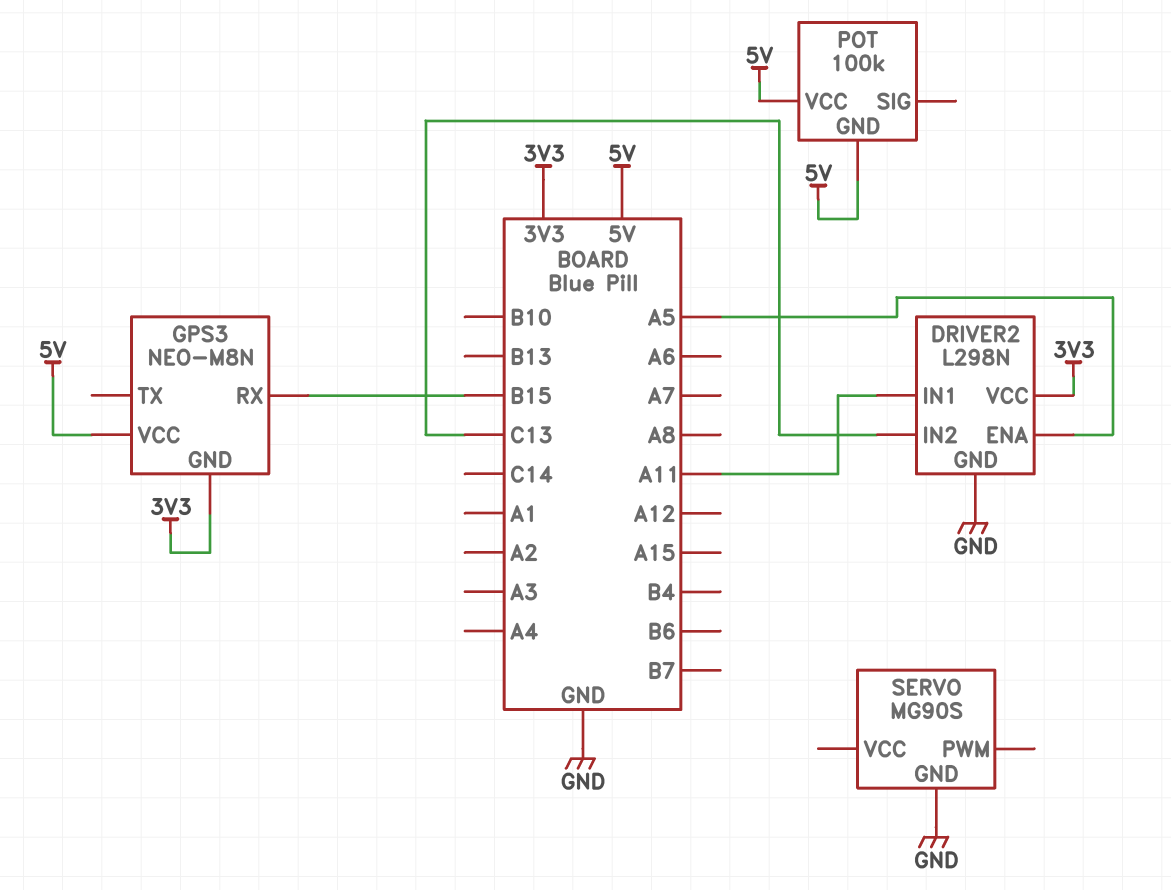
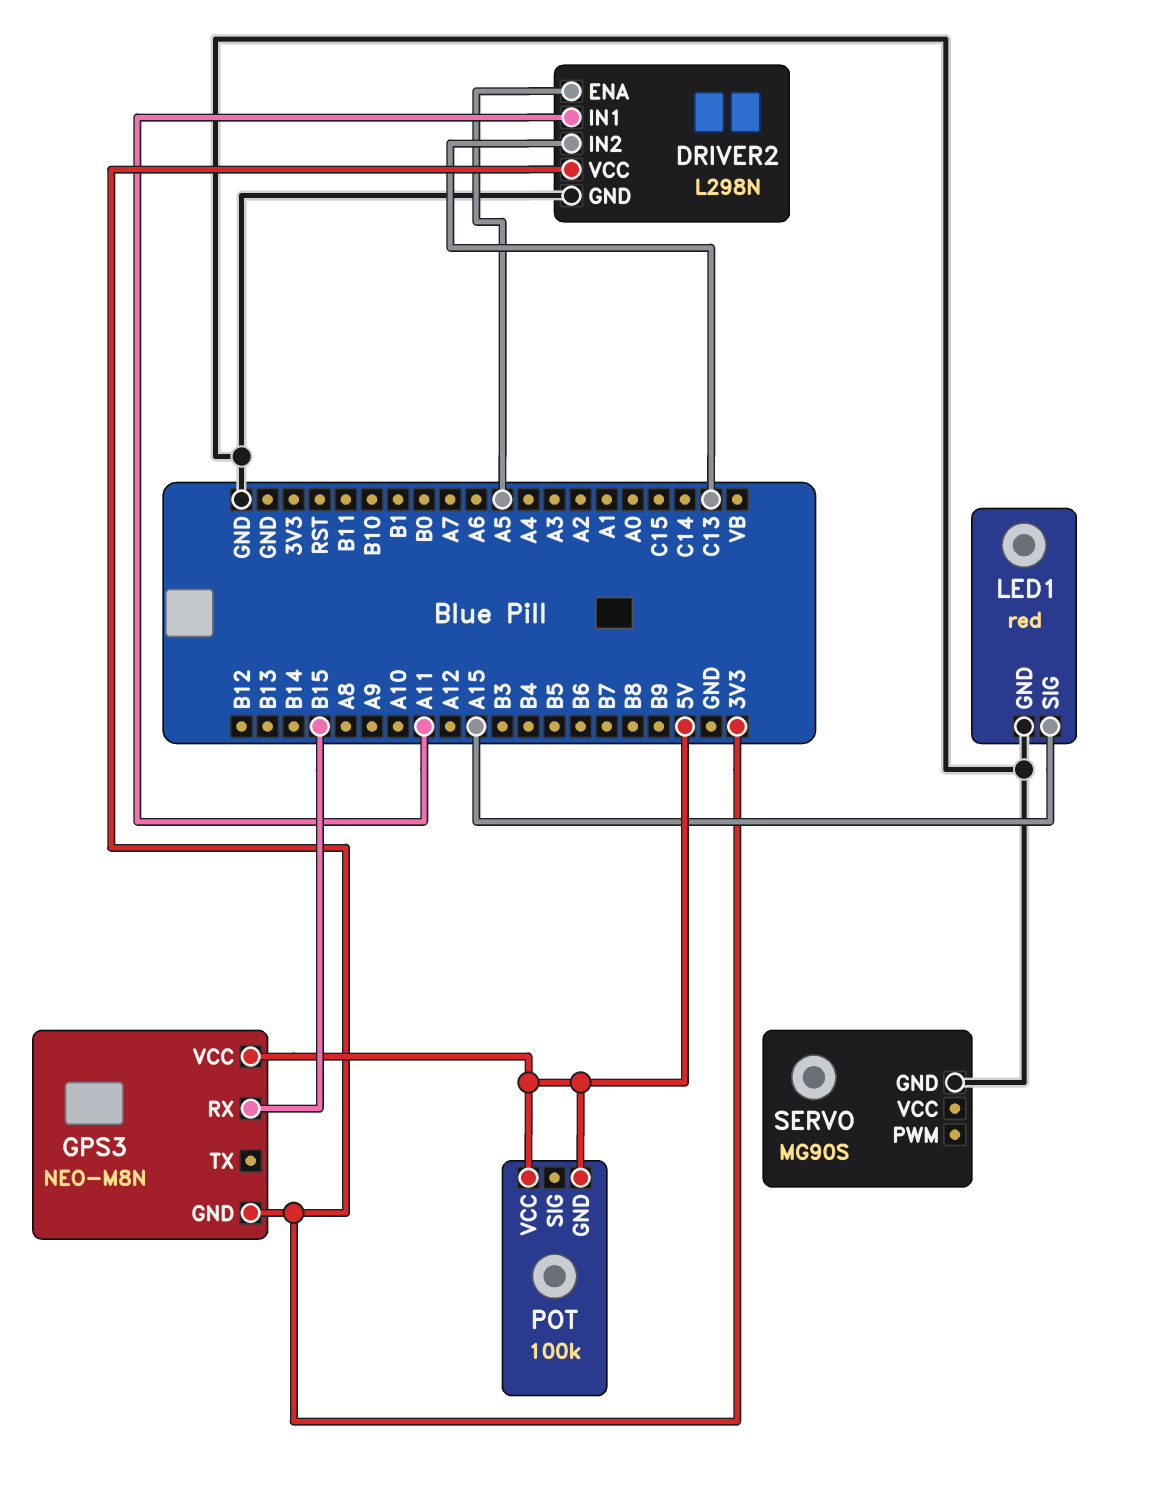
LED1: none -> red
LED1 pin GND: none -> GND
LED1 pin SIG: none -> A15

